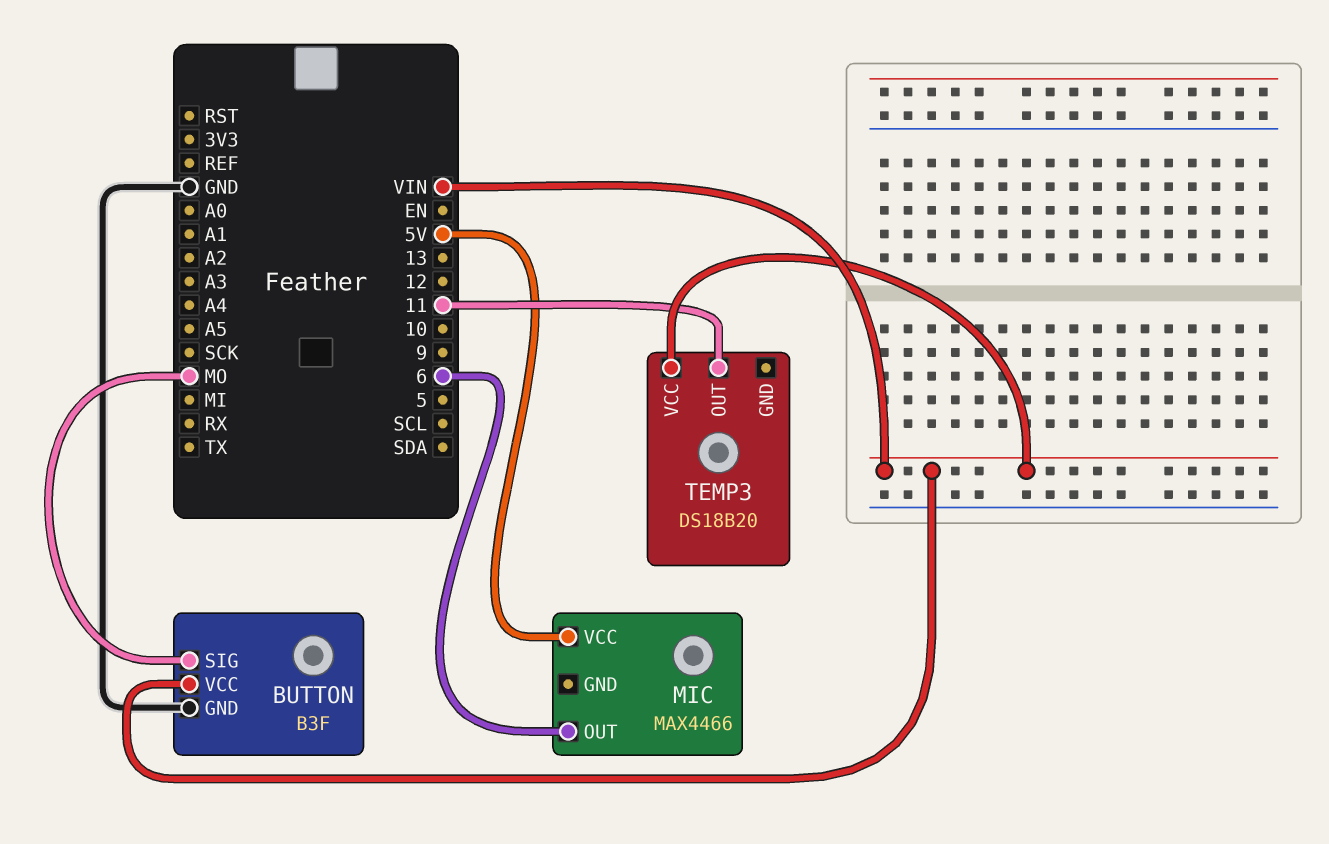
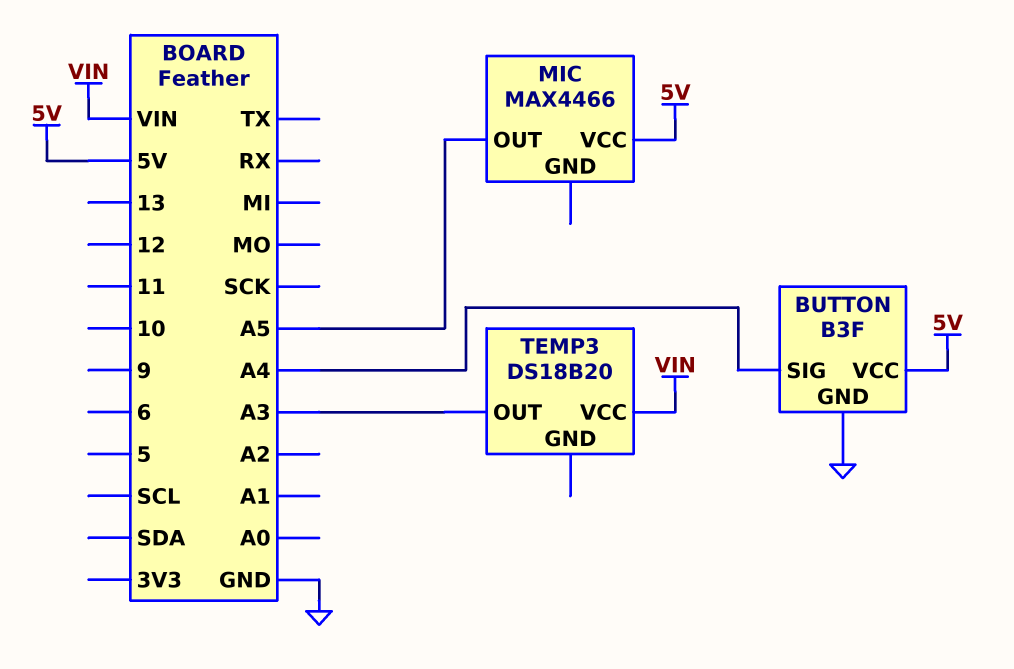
BUTTON pin SIG: MO -> A4
BUTTON pin VCC: VIN -> 5V
MIC pin OUT: 6 -> A5
TEMP3 pin OUT: 11 -> A3

